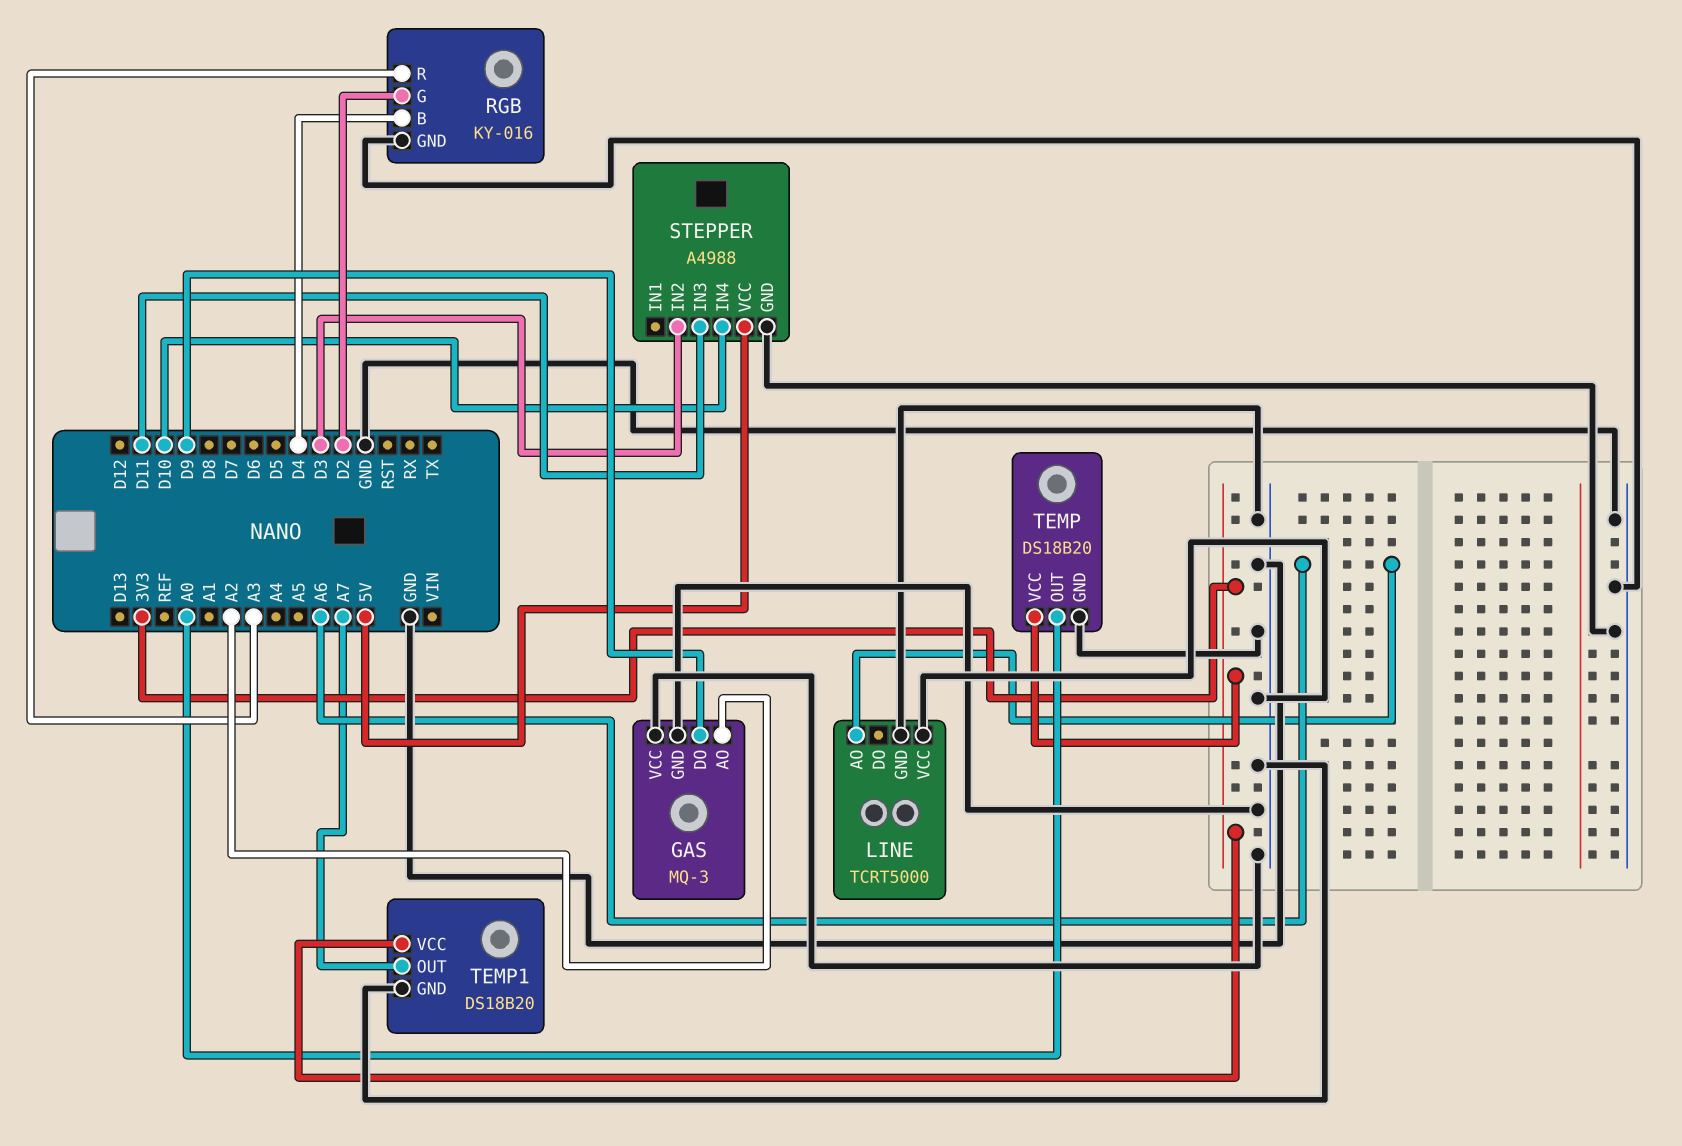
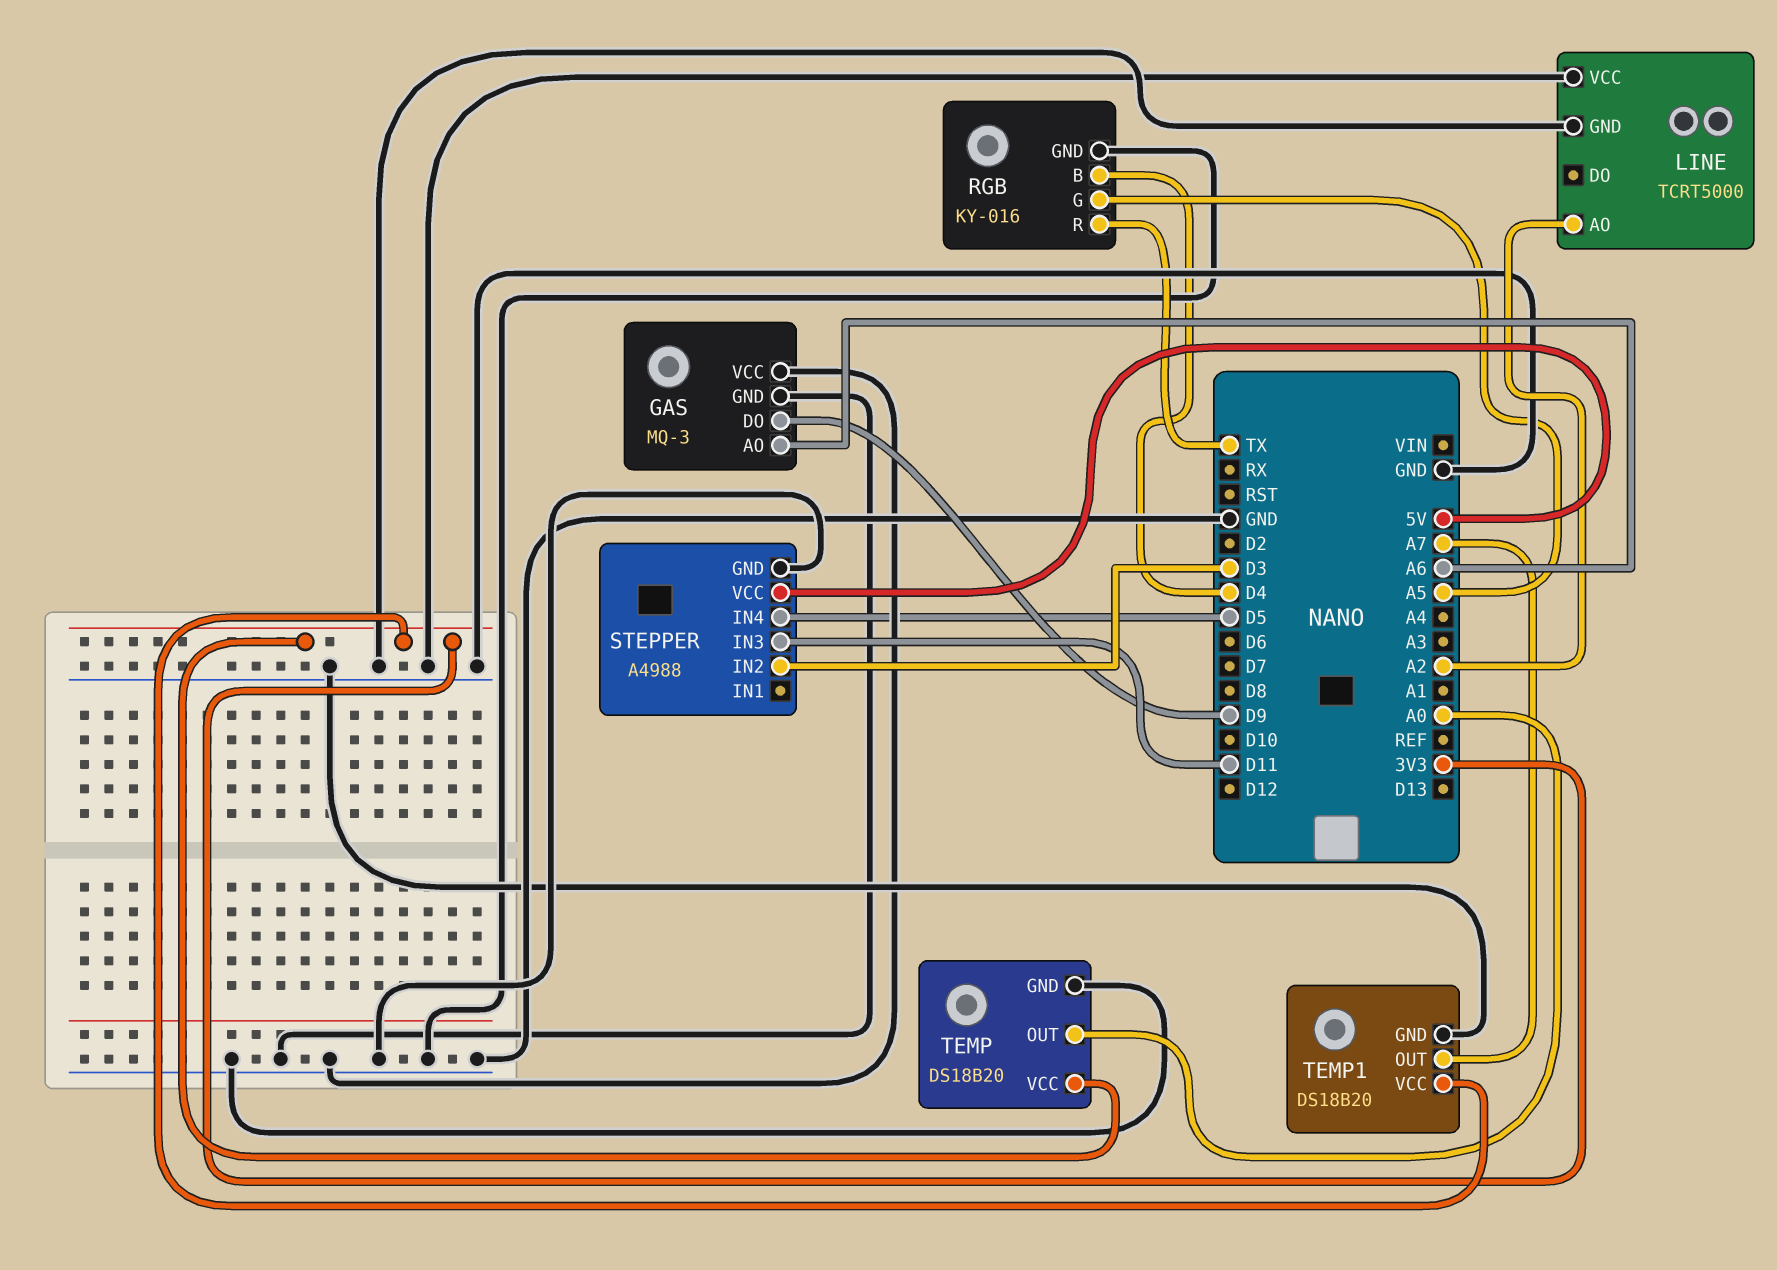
GAS pin AO: A2 -> A6
LINE pin AO: A6 -> A2
RGB pin G: D2 -> A5
RGB pin R: A3 -> TX
STEPPER pin IN4: D10 -> D5

